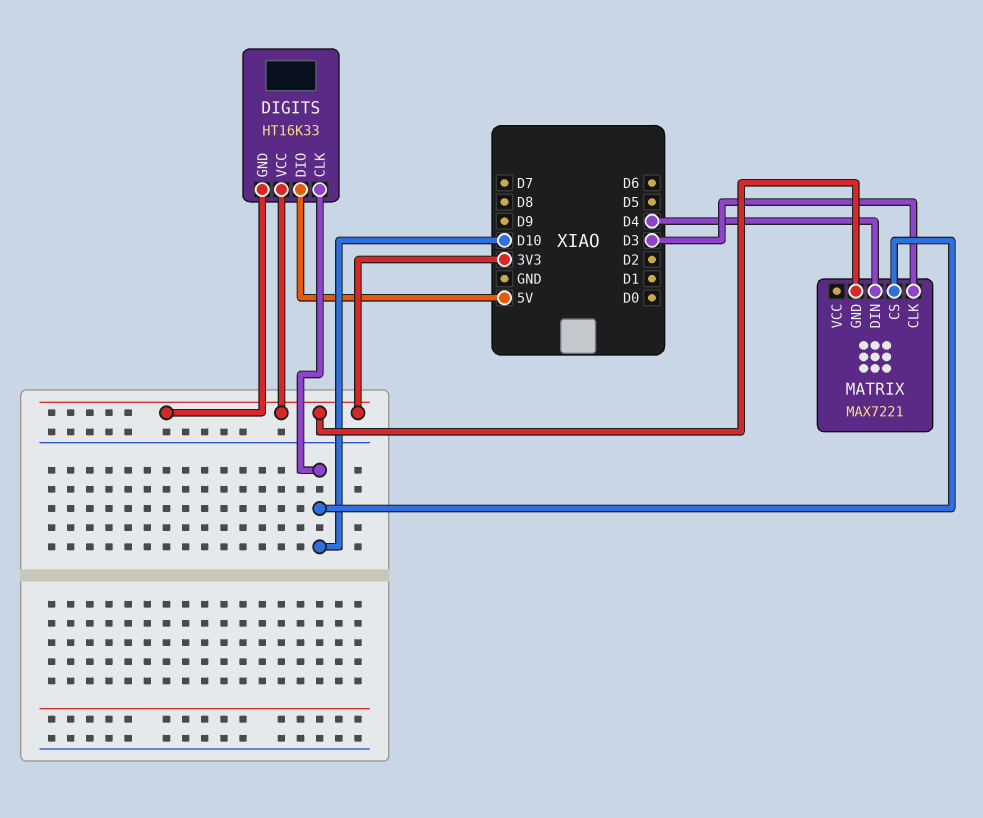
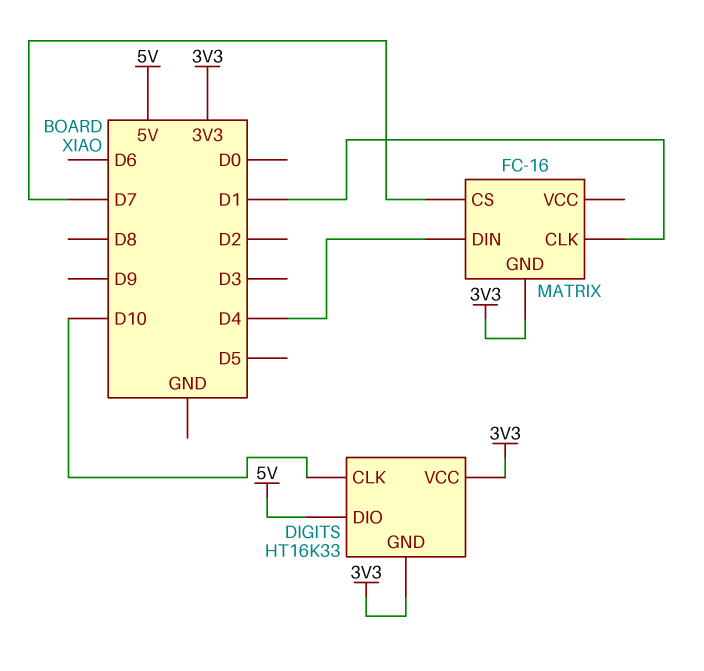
MATRIX: MAX7221 -> FC-16
MATRIX pin CLK: D3 -> D1
MATRIX pin CS: D10 -> D7

